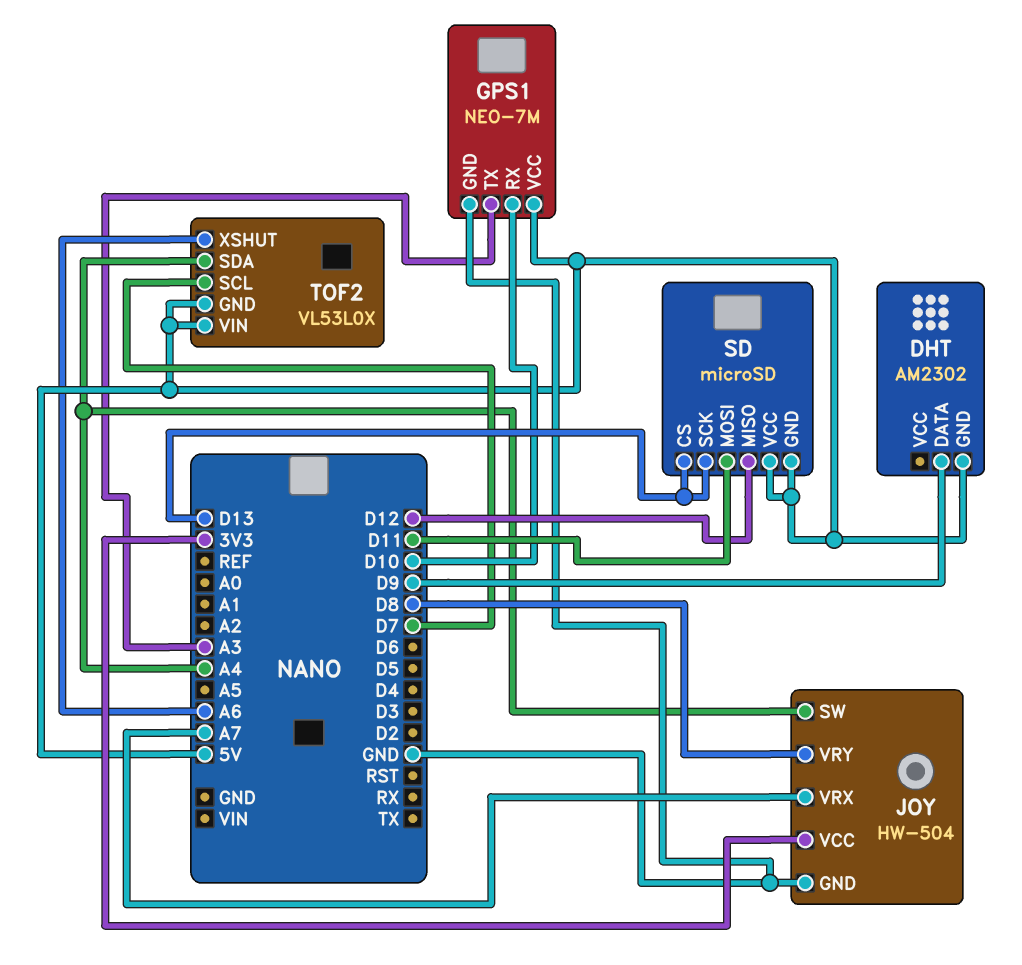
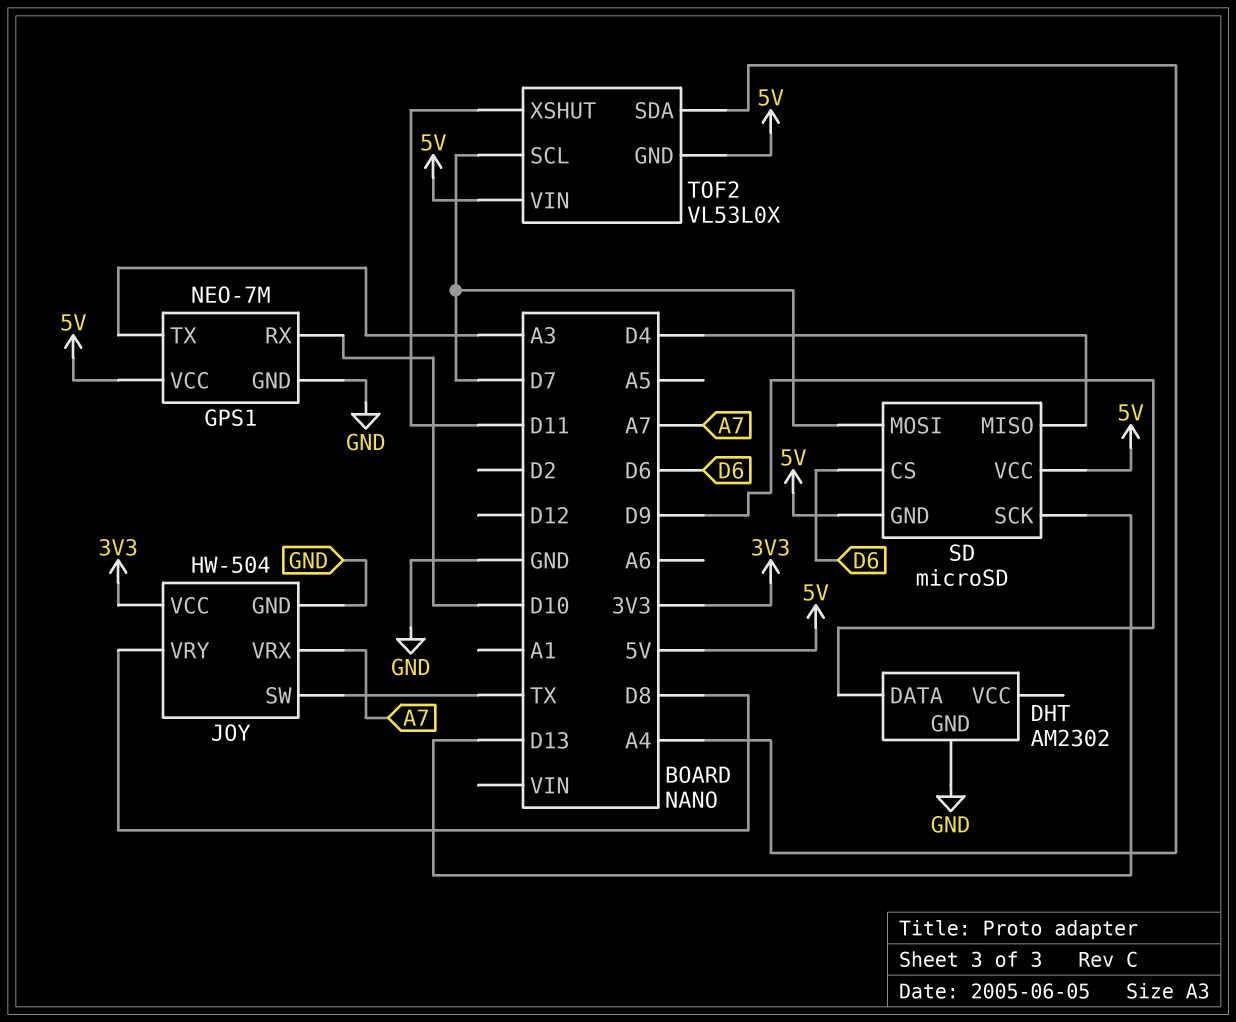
DHT pin GND: 5V -> GND
JOY pin SW: A4 -> TX
SD pin CS: D13 -> D6
SD pin MISO: D12 -> D4
SD pin MOSI: D11 -> D7
TOF2 pin XSHUT: A6 -> D11

